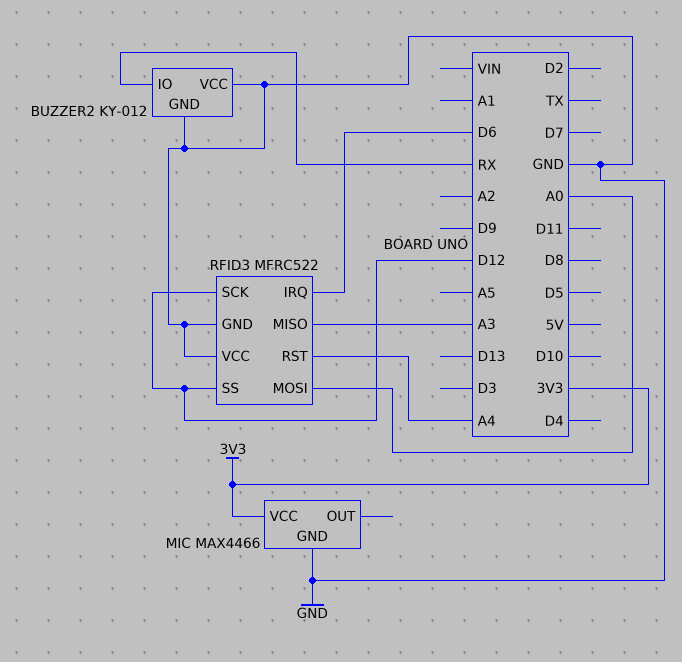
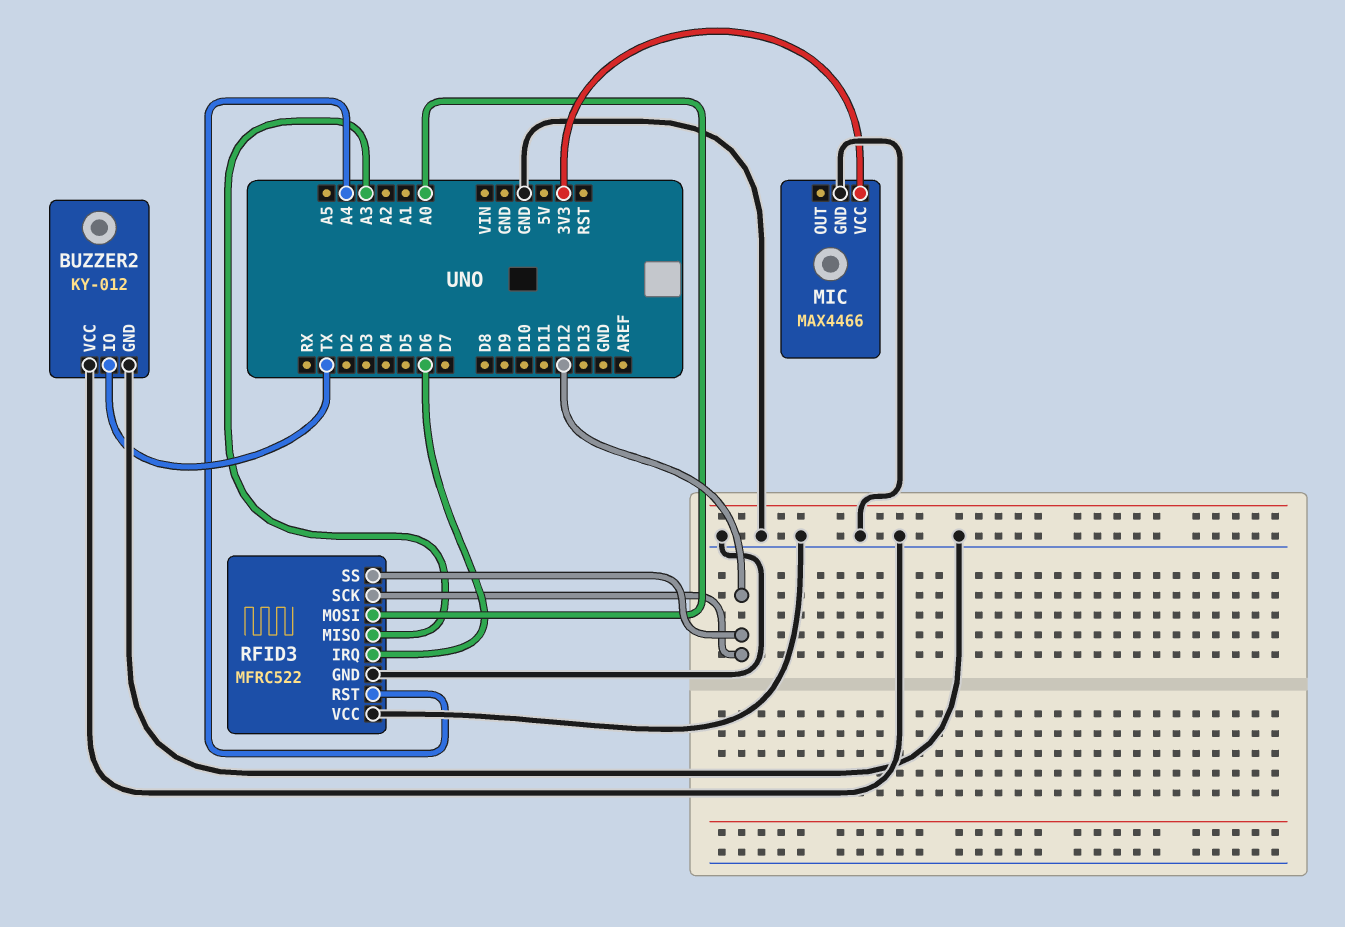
BUZZER2 pin IO: RX -> TX

